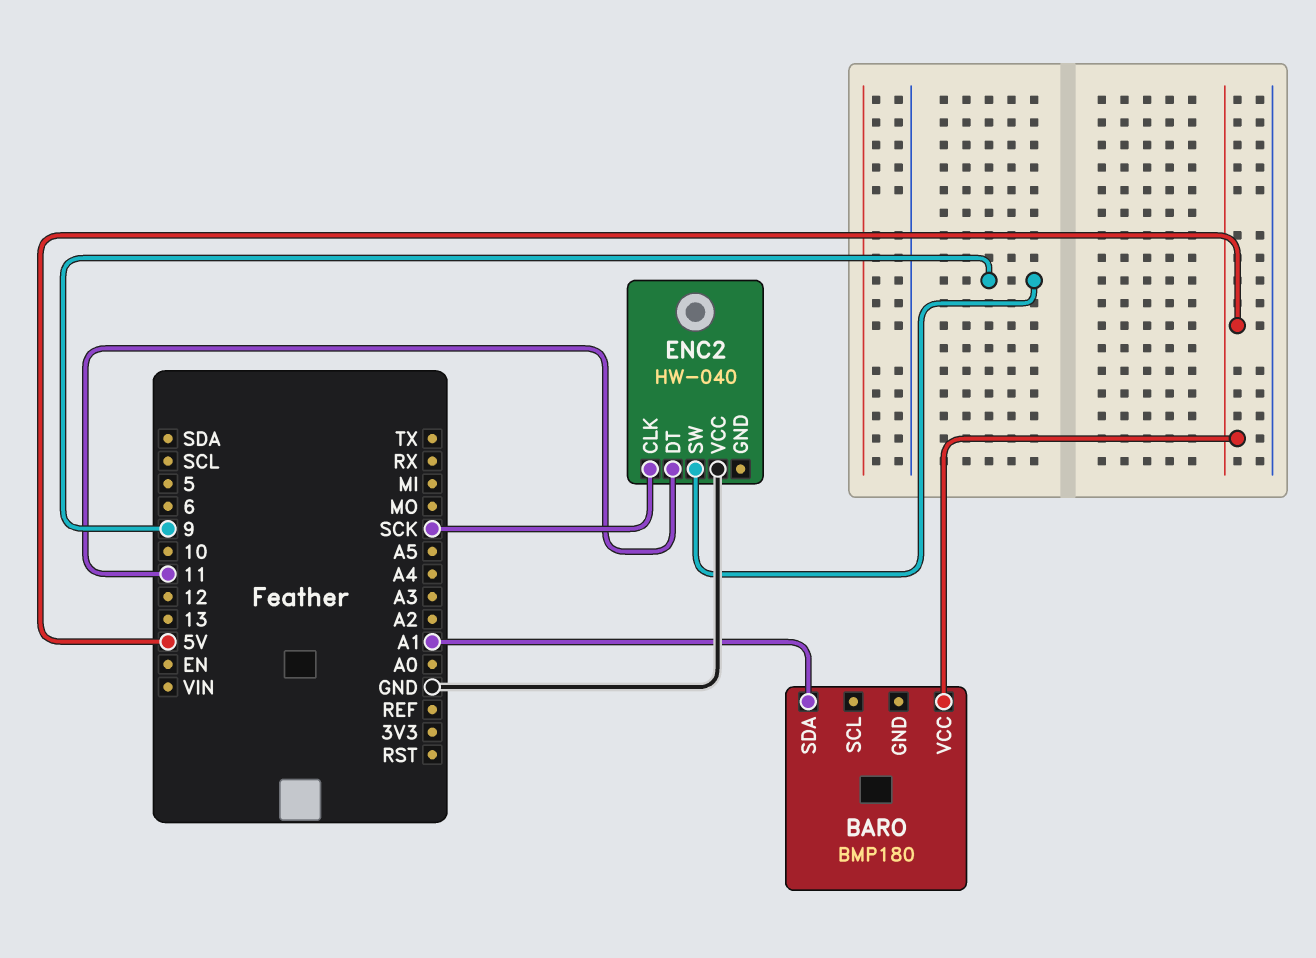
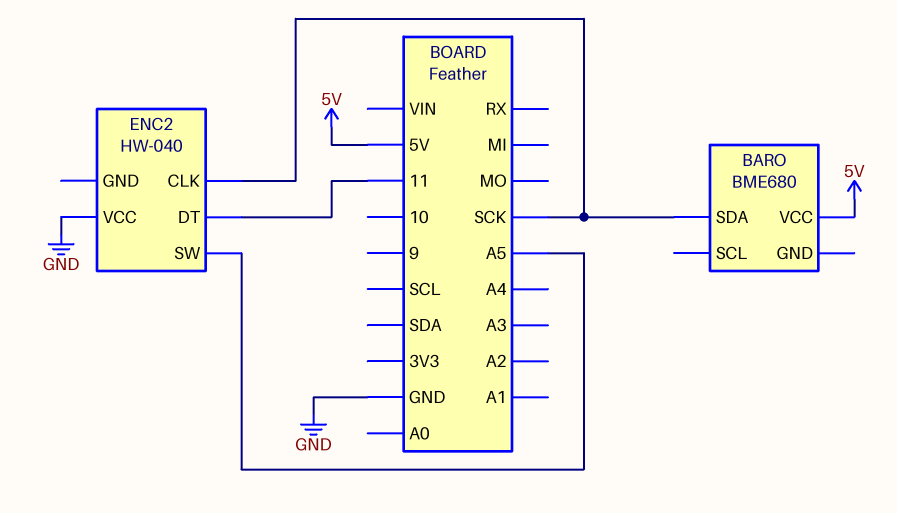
BARO: BMP180 -> BME680
BARO pin SDA: A1 -> SCK
ENC2 pin SW: 9 -> A5

